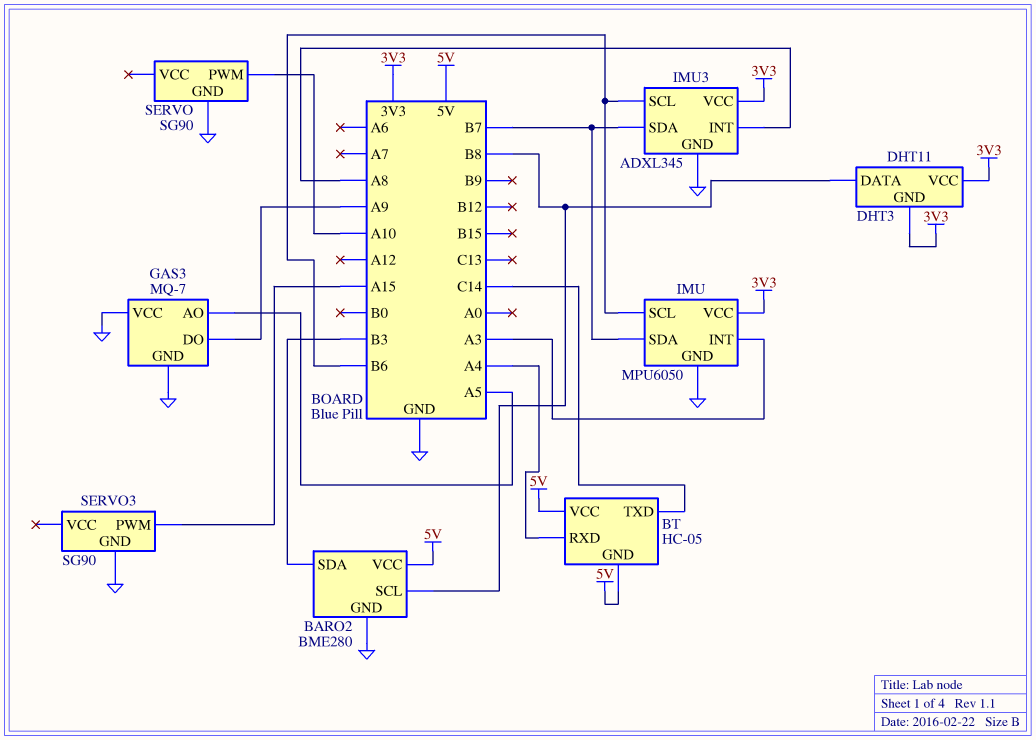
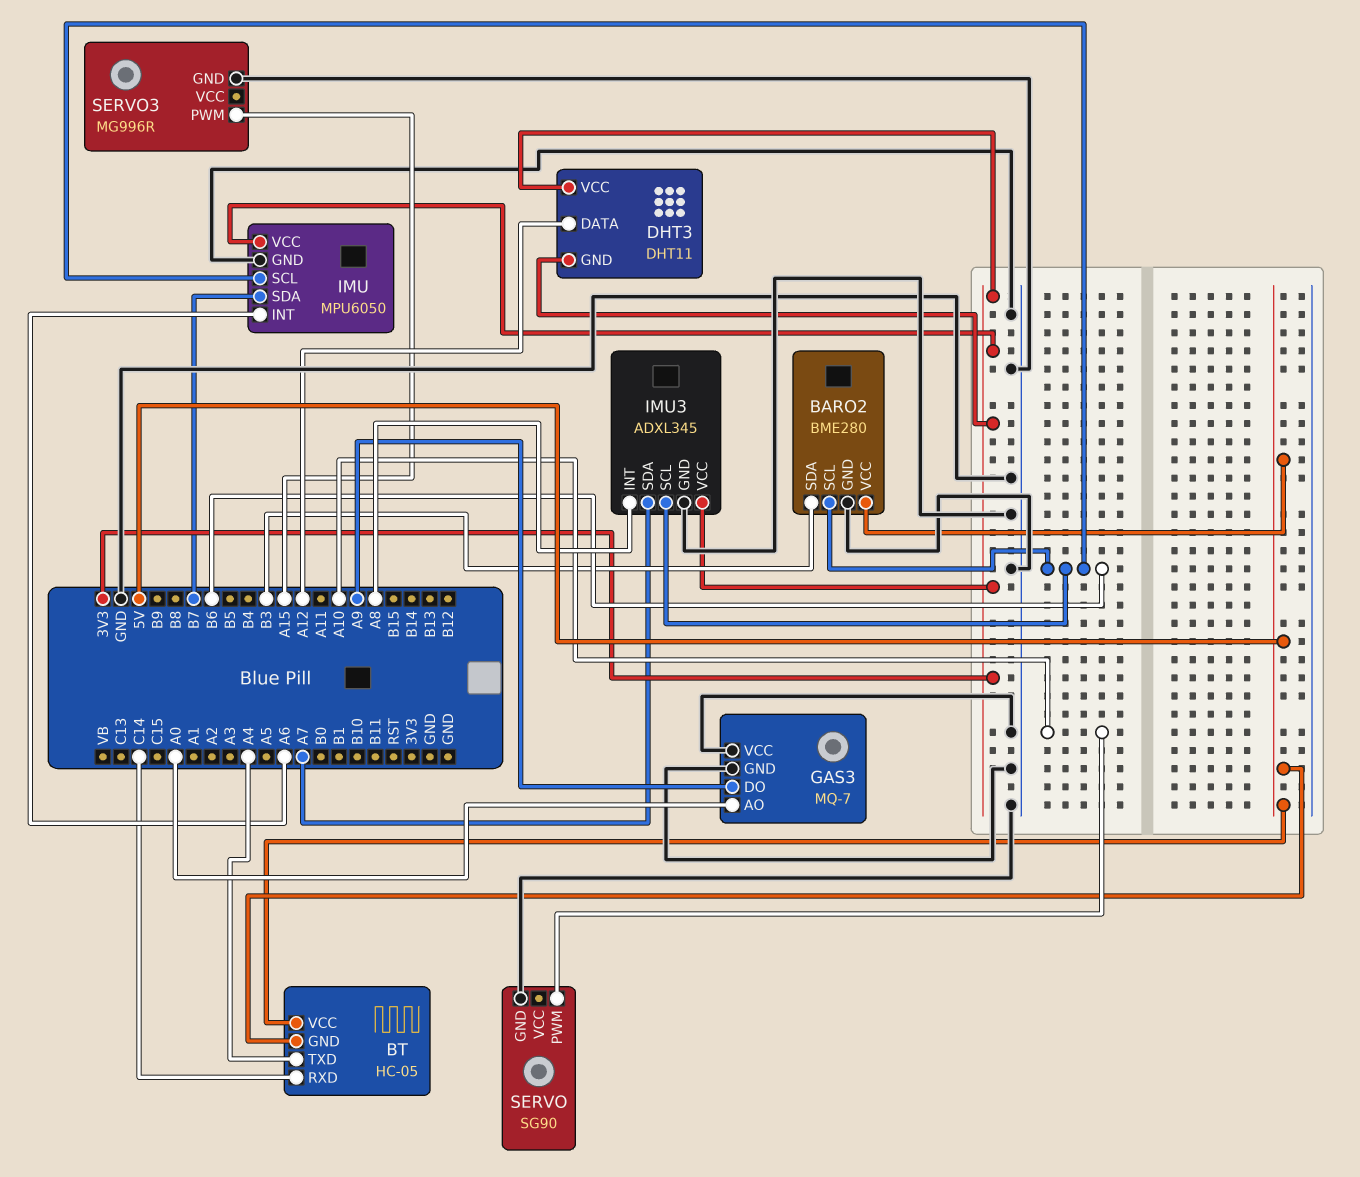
BARO2 pin SCL: B8 -> B6
BT pin RXD: A4 -> C14
BT pin TXD: C14 -> A4
DHT3 pin DATA: B8 -> A12
GAS3 pin AO: A5 -> A0
IMU pin INT: A3 -> A6
IMU3 pin SDA: B7 -> A7
SERVO3: SG90 -> MG996R

